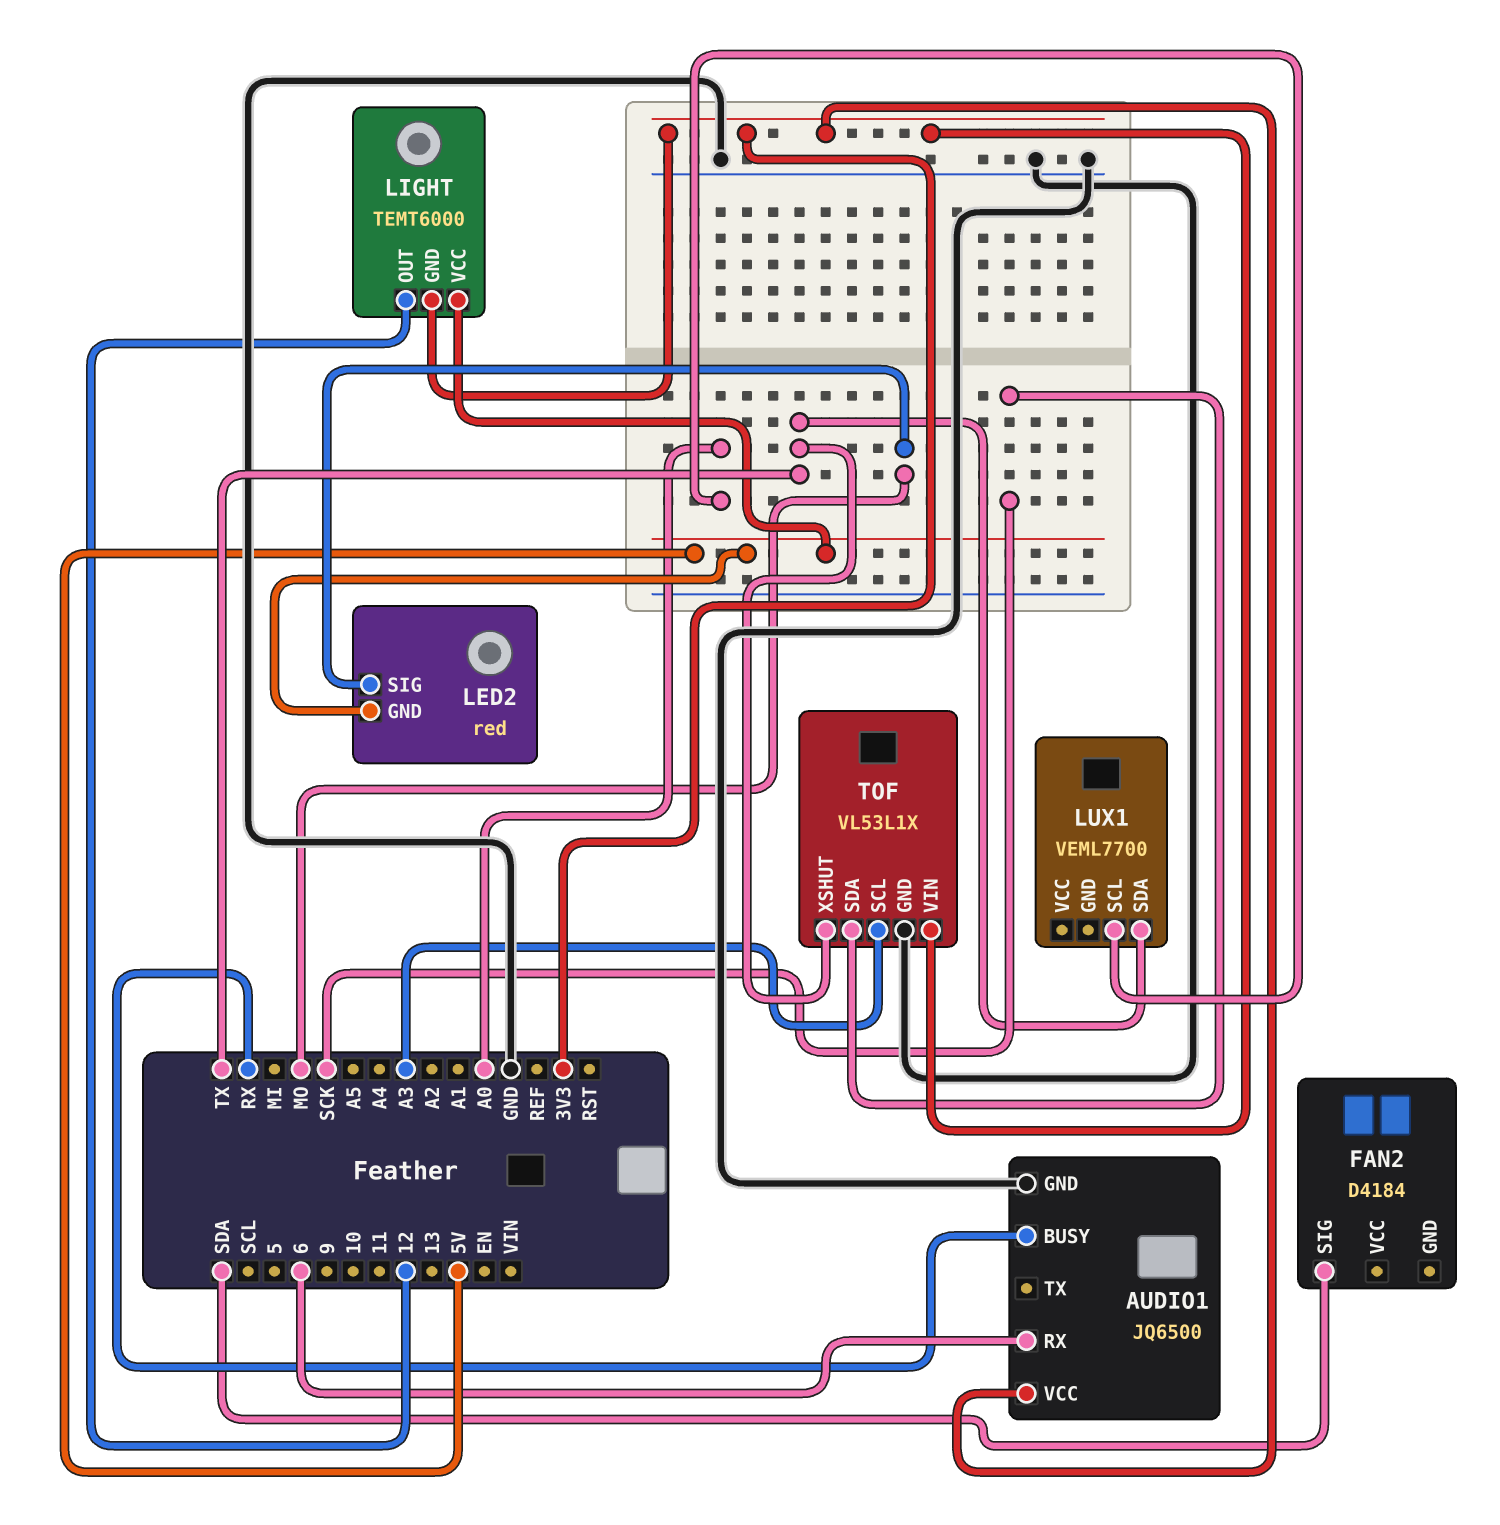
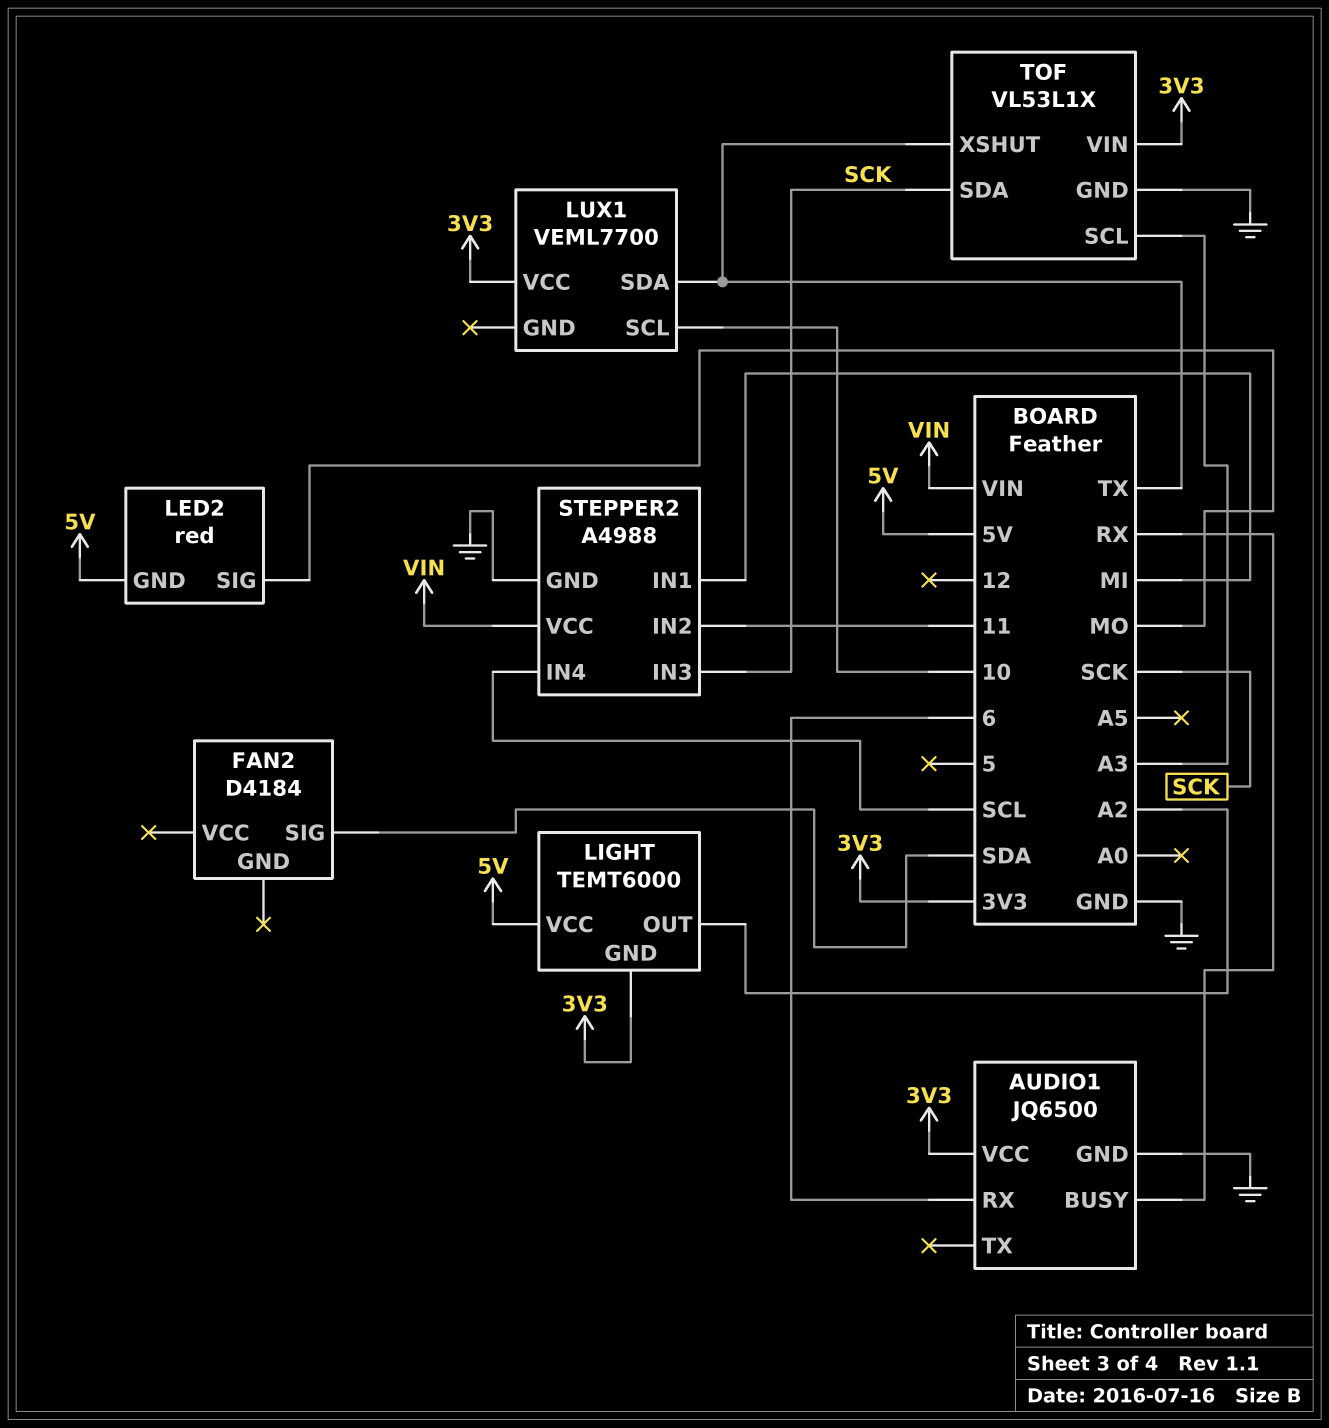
LIGHT pin OUT: 12 -> A2
LUX1 pin SCL: A0 -> 10
LUX1 pin VCC: none -> 3V3
STEPPER2: none -> A4988
STEPPER2 pin GND: none -> GND
STEPPER2 pin IN1: none -> MI
STEPPER2 pin IN2: none -> 11
STEPPER2 pin IN3: none -> SCK
STEPPER2 pin IN4: none -> SCL
STEPPER2 pin VCC: none -> VIN

